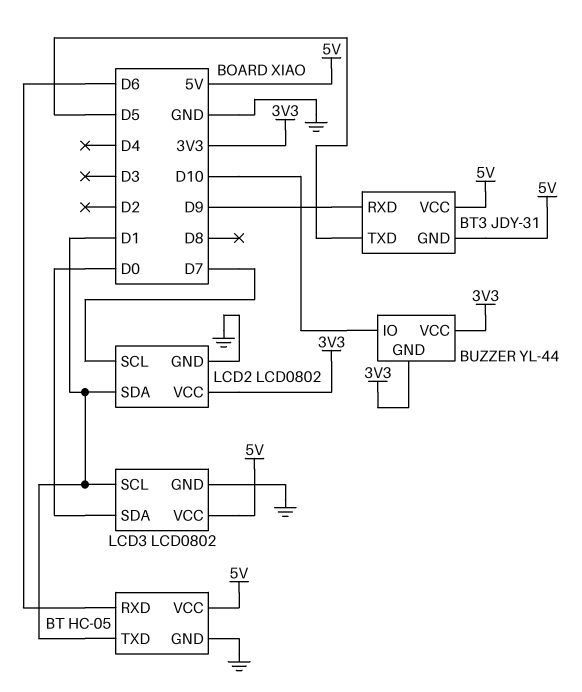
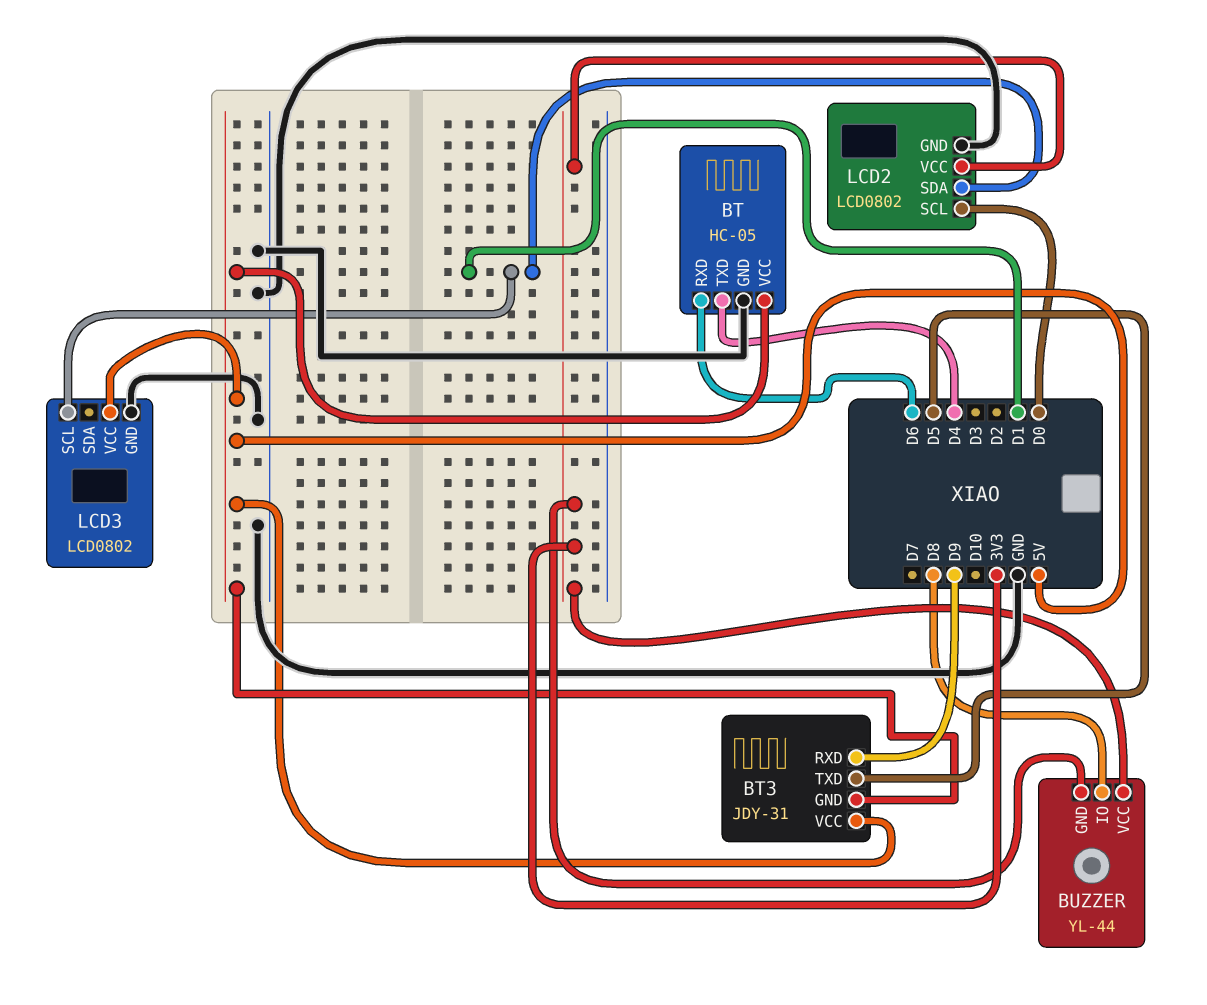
BT pin TXD: D1 -> D4
BUZZER pin IO: D10 -> D8
LCD2 pin SCL: D7 -> D0
LCD3 pin SDA: D0 -> none

